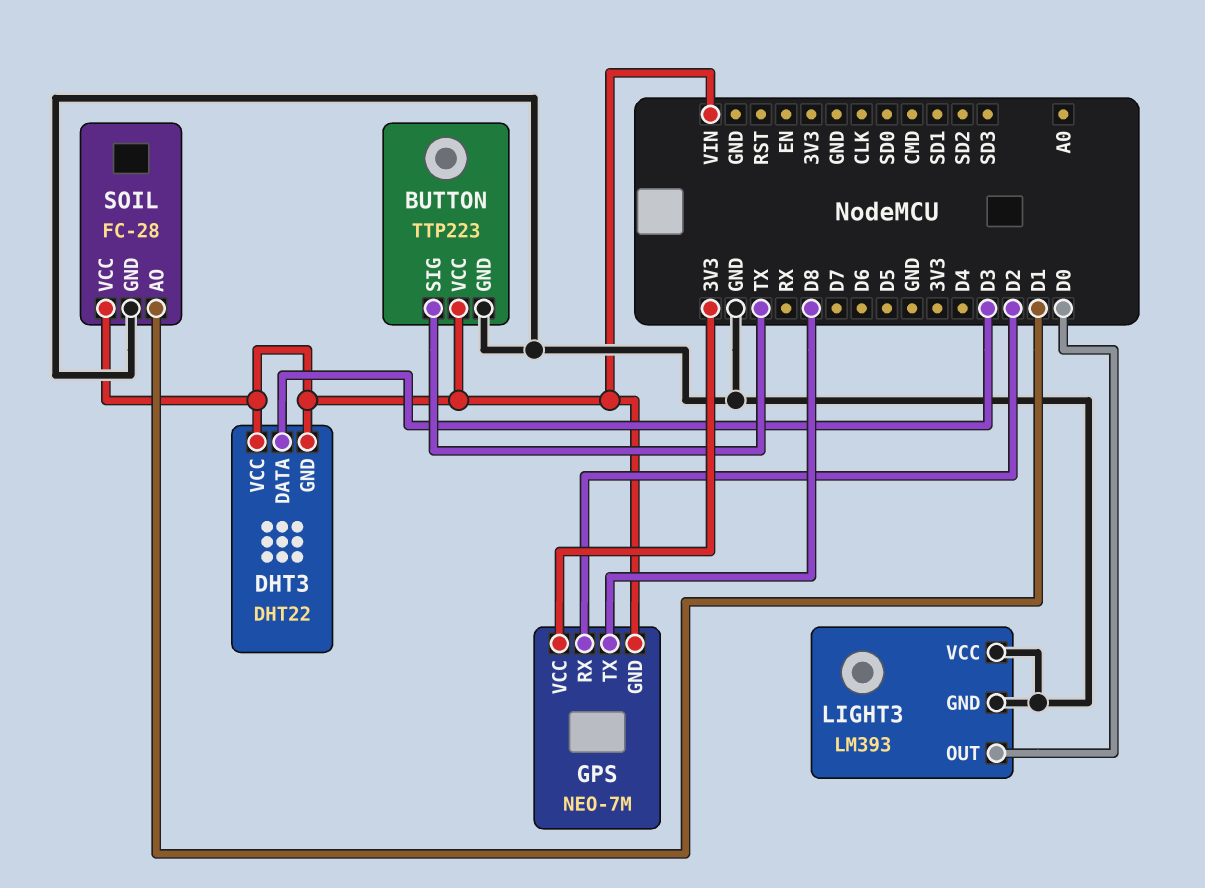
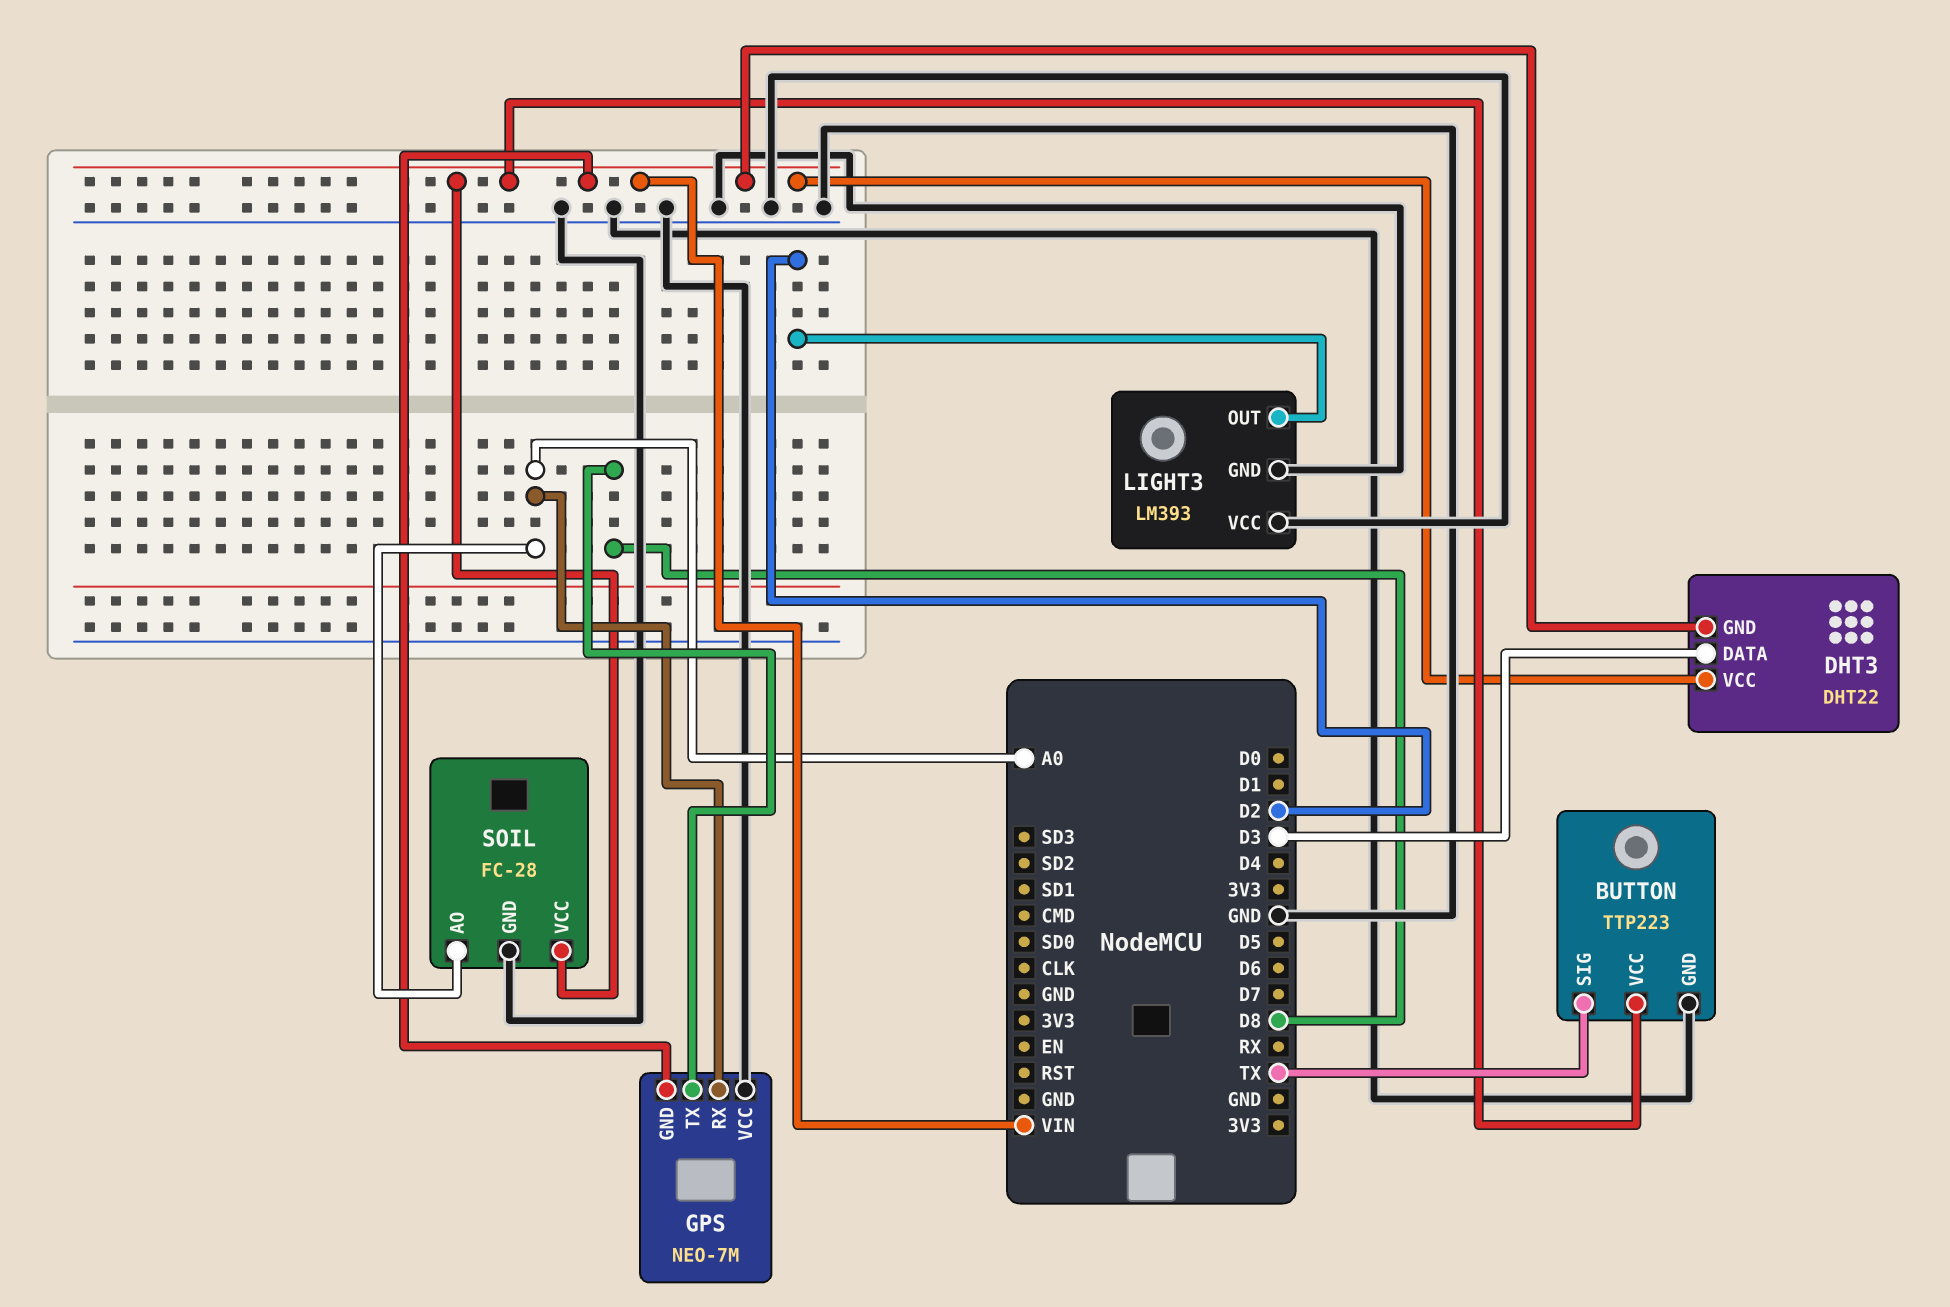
GPS pin RX: D2 -> A0
GPS pin VCC: 3V3 -> GND
LIGHT3 pin OUT: D0 -> D2
SOIL pin AO: D1 -> A0

